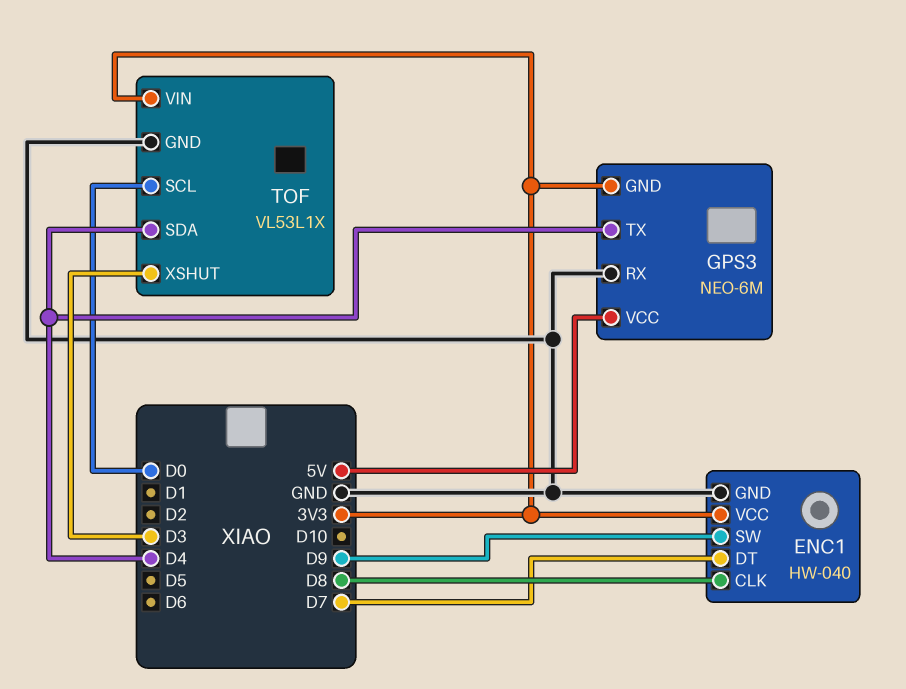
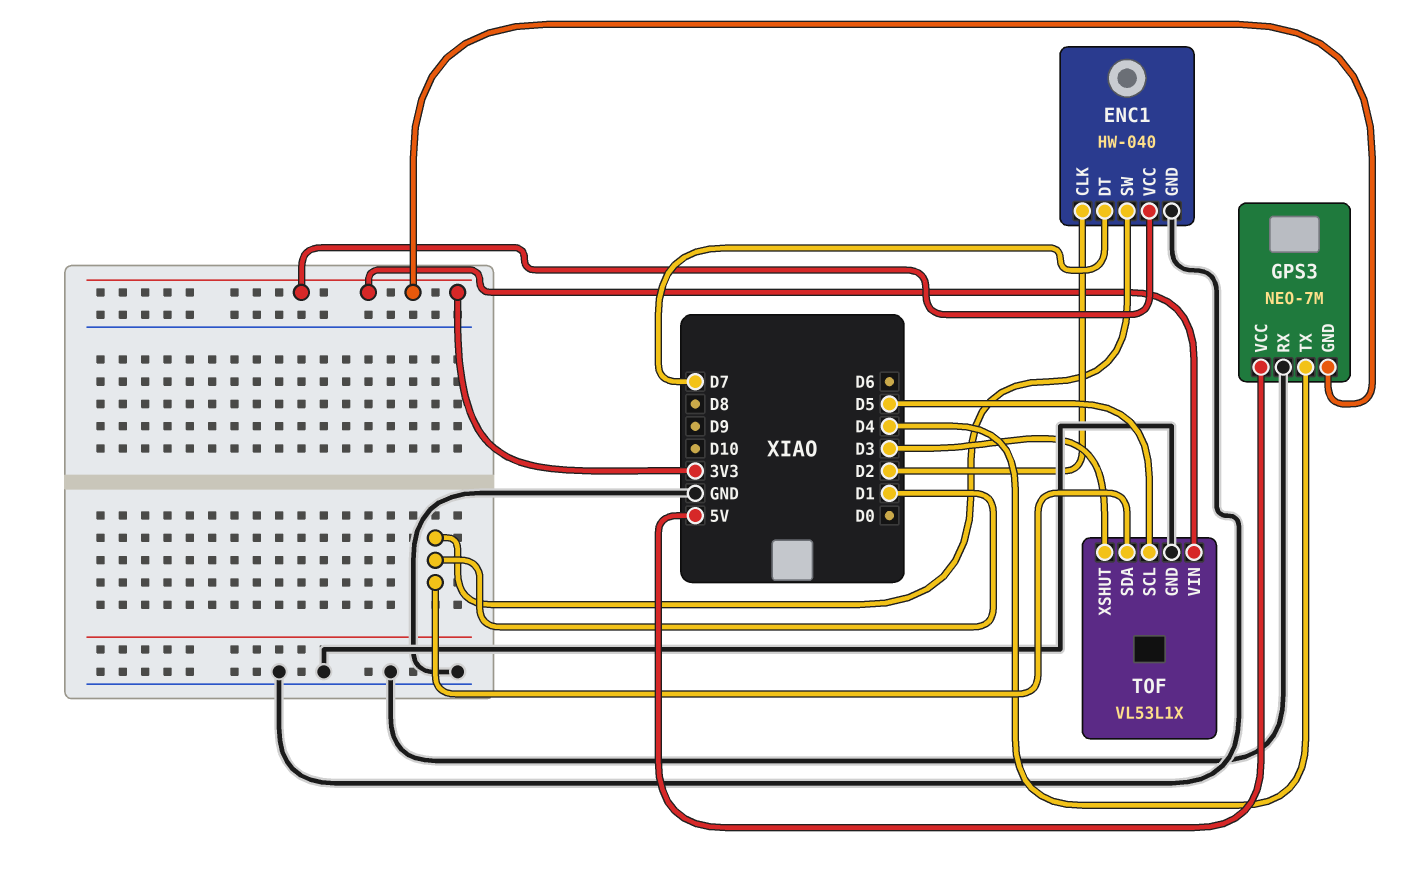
ENC1 pin CLK: D8 -> D2
ENC1 pin SW: D9 -> D1
GPS3: NEO-6M -> NEO-7M
TOF pin SCL: D0 -> D5
TOF pin SDA: D4 -> D1

